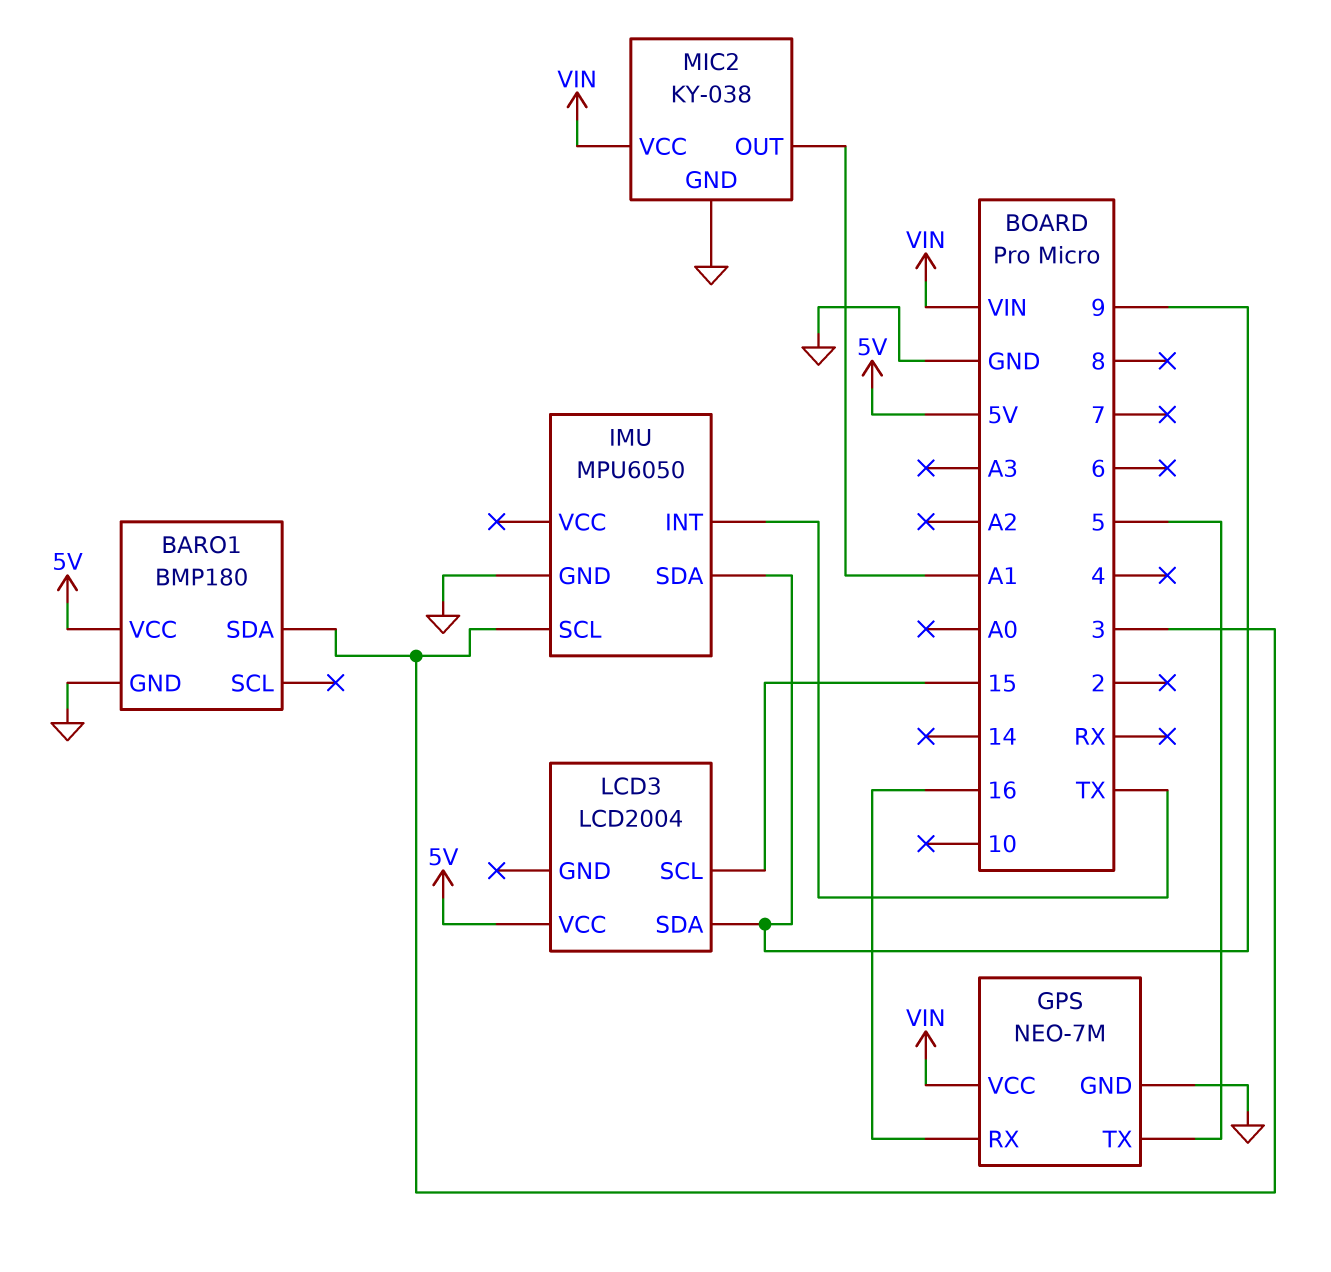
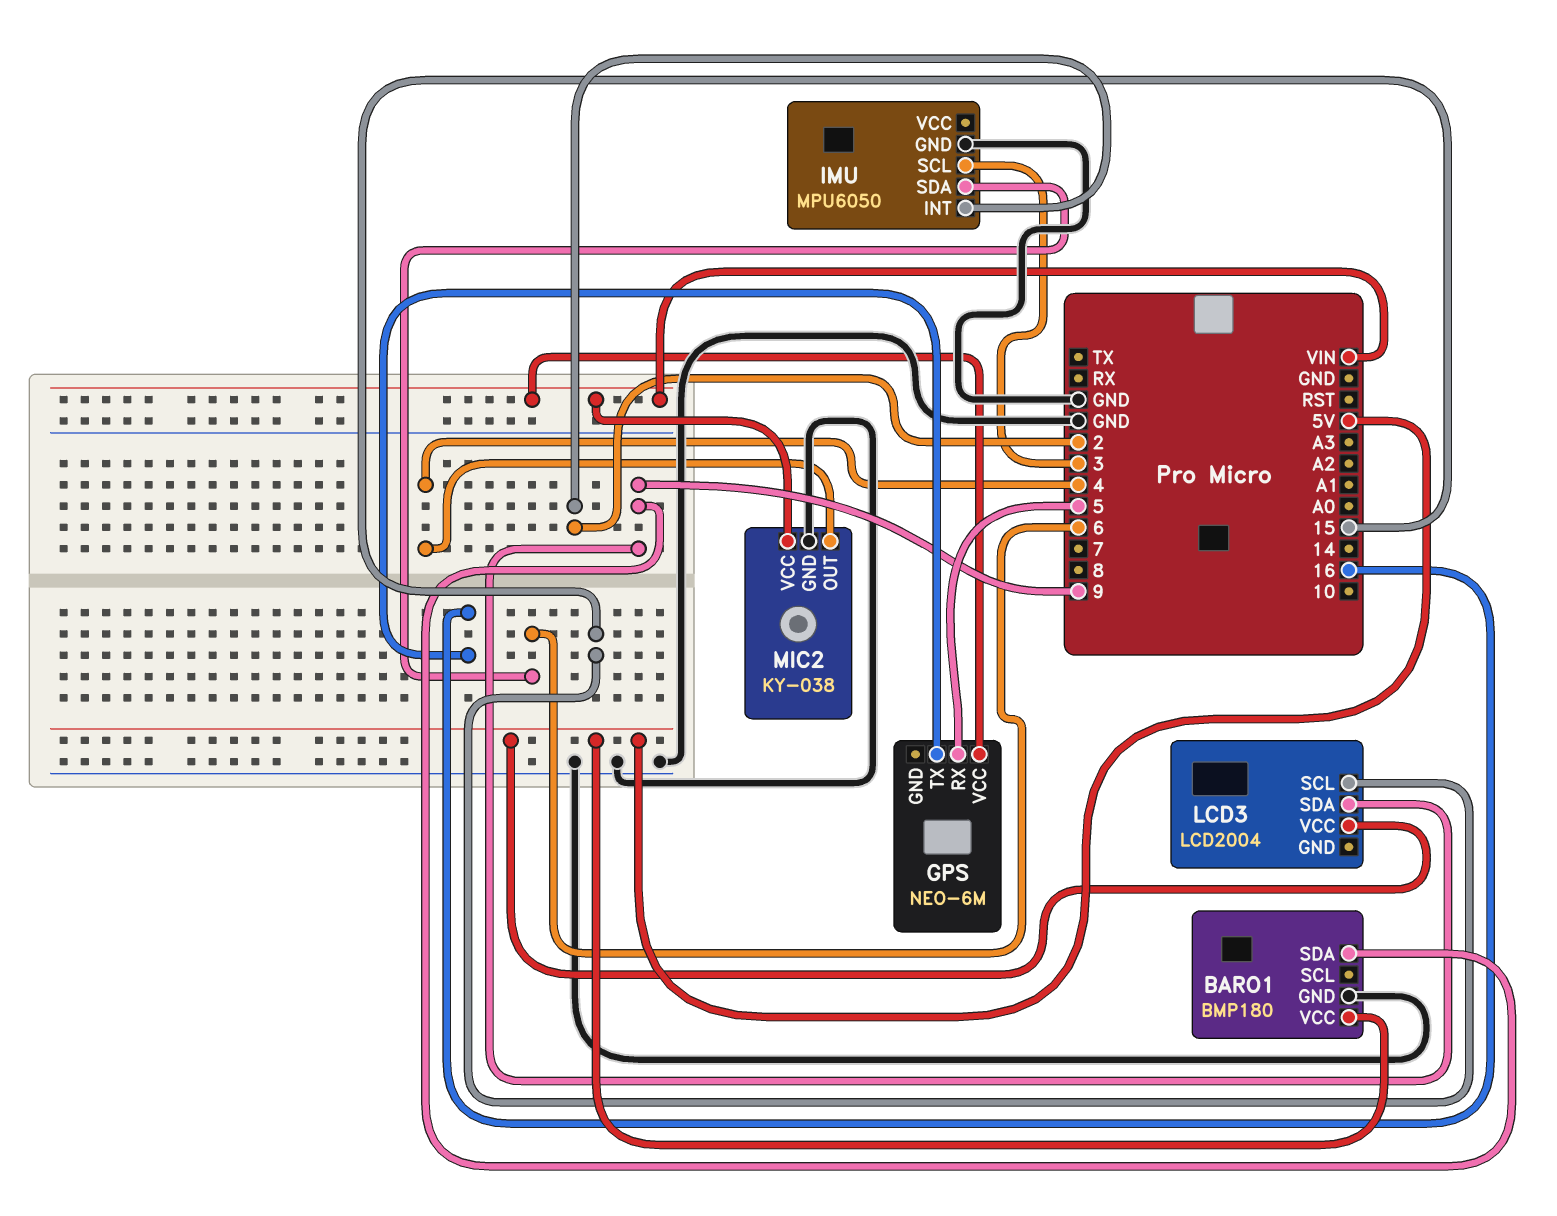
BARO1 pin SDA: 3 -> 9
GPS: NEO-7M -> NEO-6M
GPS pin GND: GND -> none
GPS pin RX: 16 -> 5
GPS pin TX: 5 -> 16
IMU pin INT: TX -> 2
IMU pin SDA: 9 -> 6
MIC2 pin OUT: A1 -> 4

